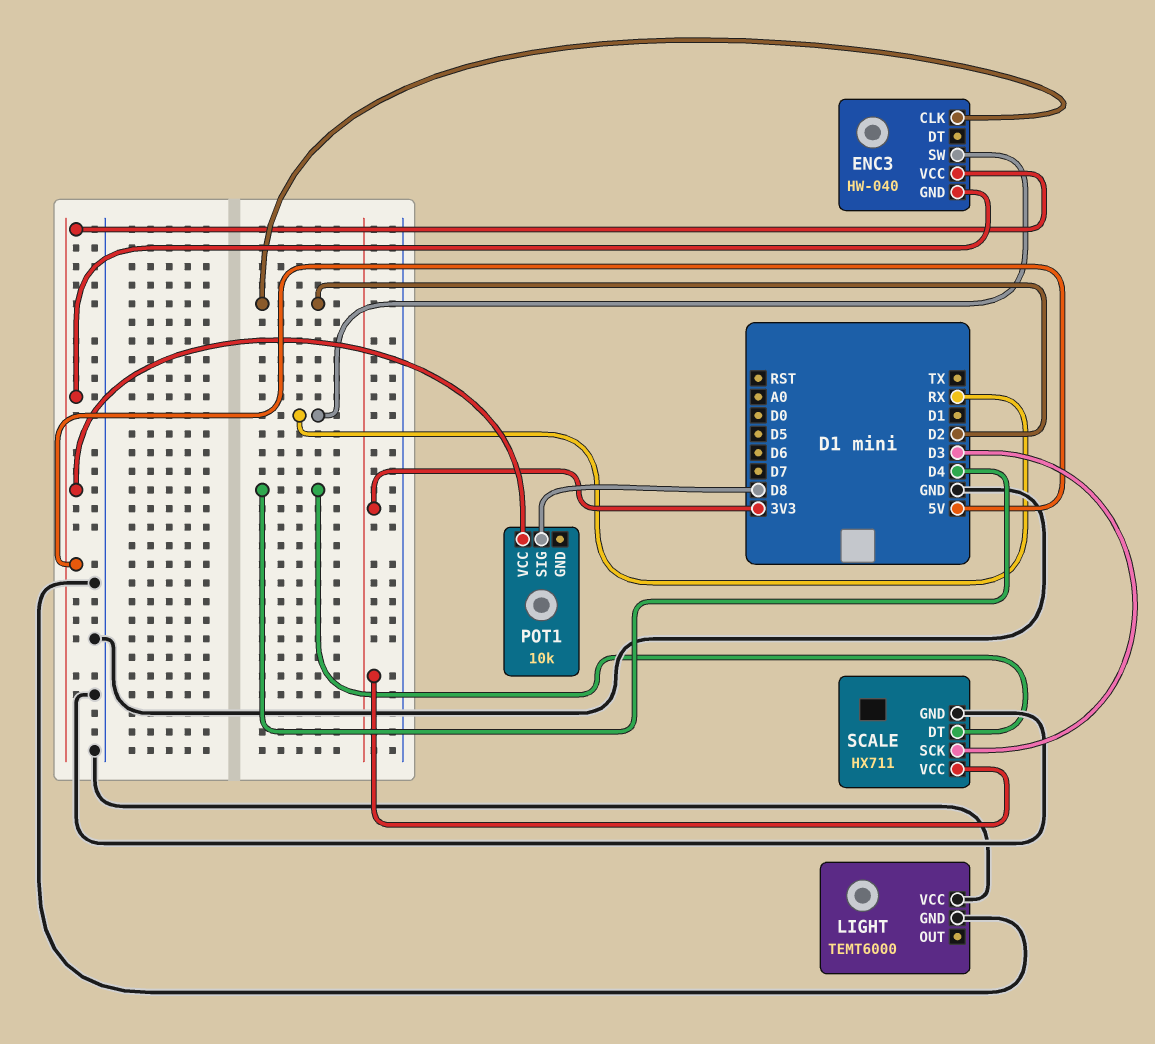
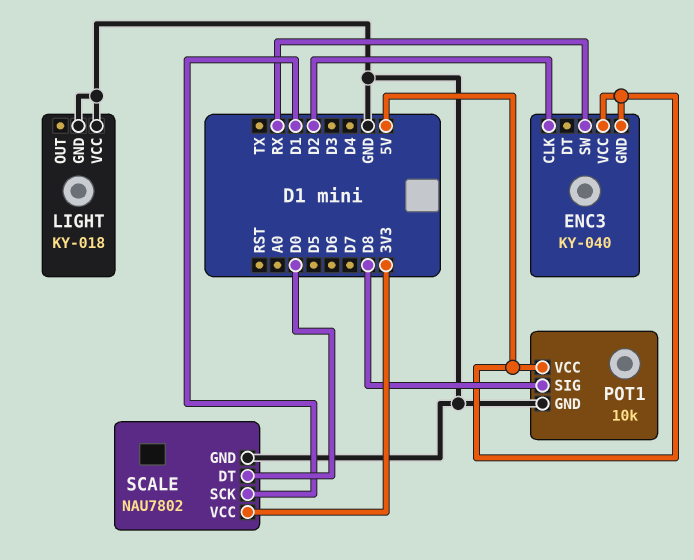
ENC3: HW-040 -> KY-040
LIGHT: TEMT6000 -> KY-018
POT1 pin GND: none -> GND
SCALE: HX711 -> NAU7802
SCALE pin DT: D4 -> D0
SCALE pin SCK: D3 -> D1

